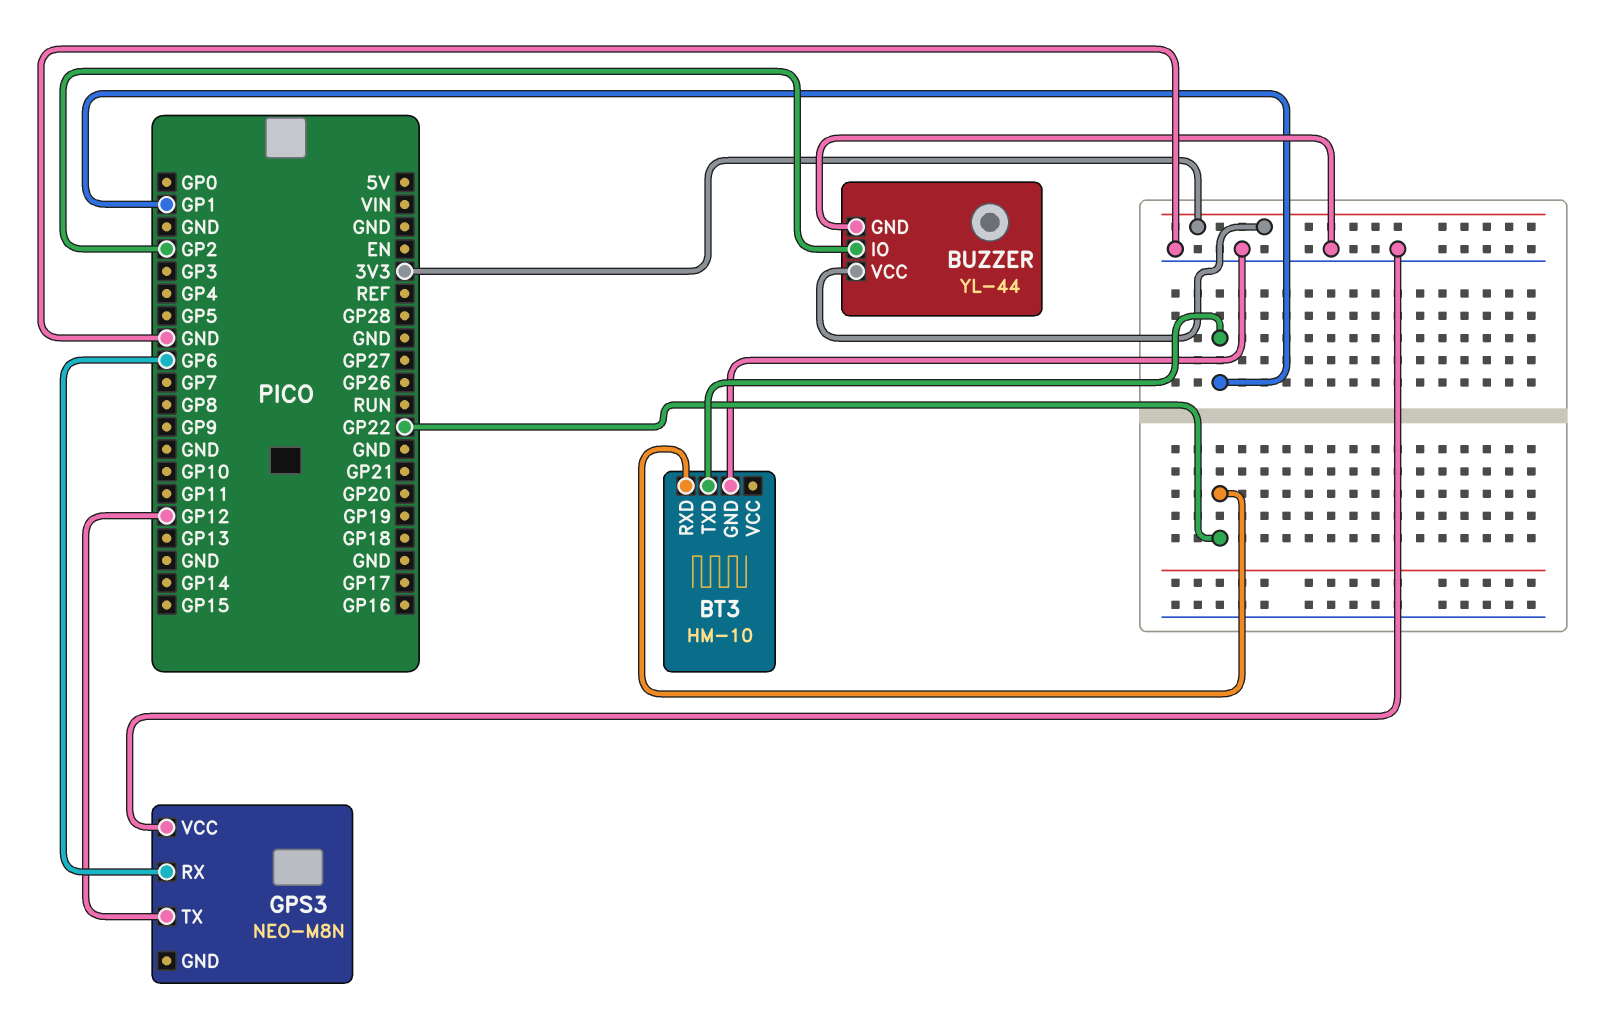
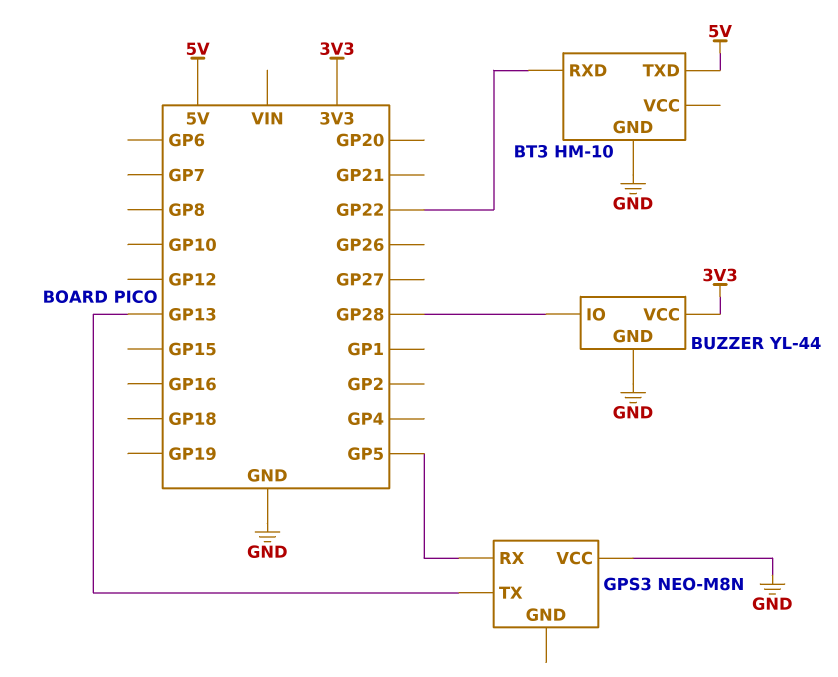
BT3 pin TXD: GP1 -> 5V
BUZZER pin IO: GP2 -> GP28
GPS3 pin RX: GP6 -> GP5
GPS3 pin TX: GP12 -> GP13

